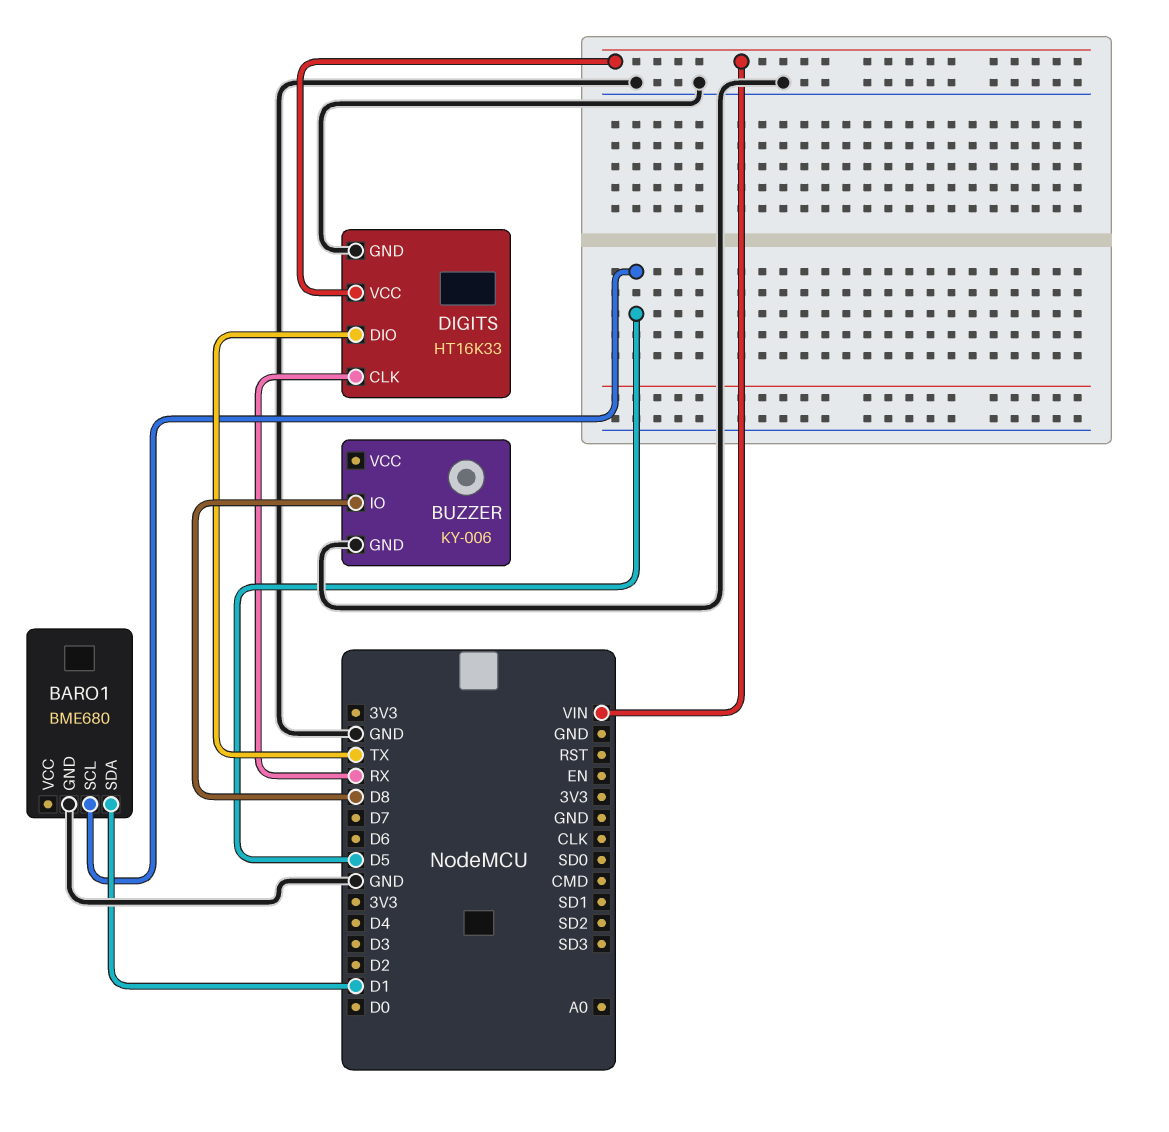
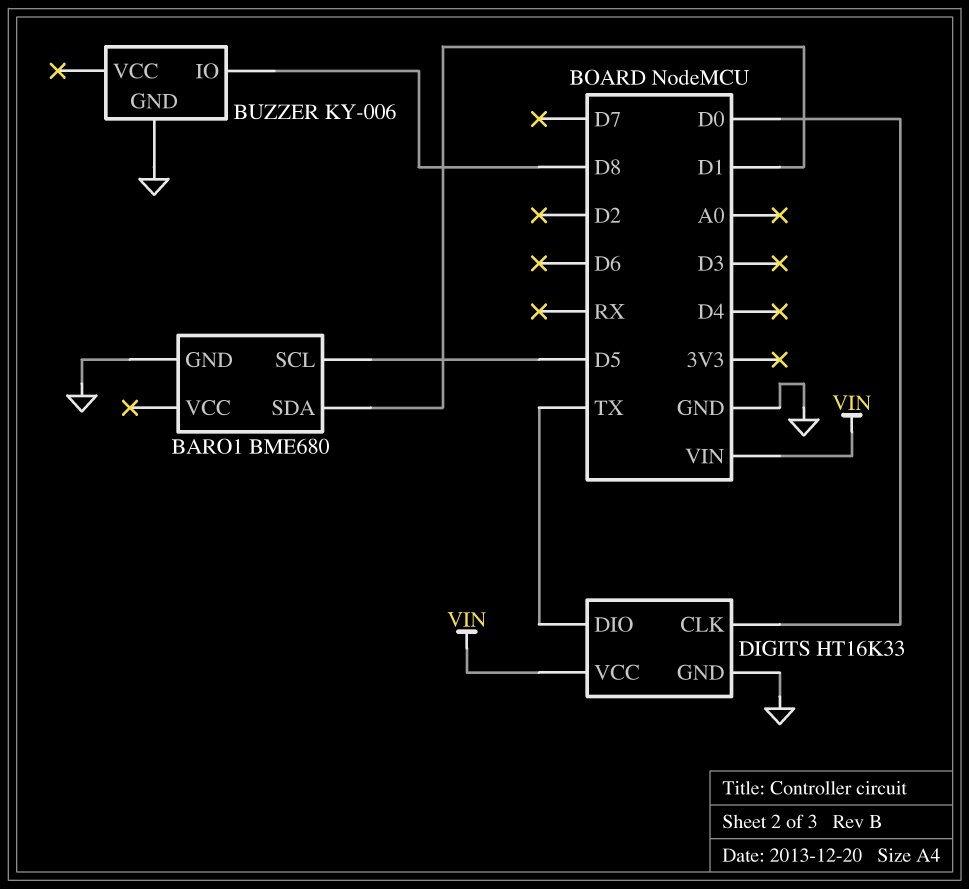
DIGITS pin CLK: RX -> D0

